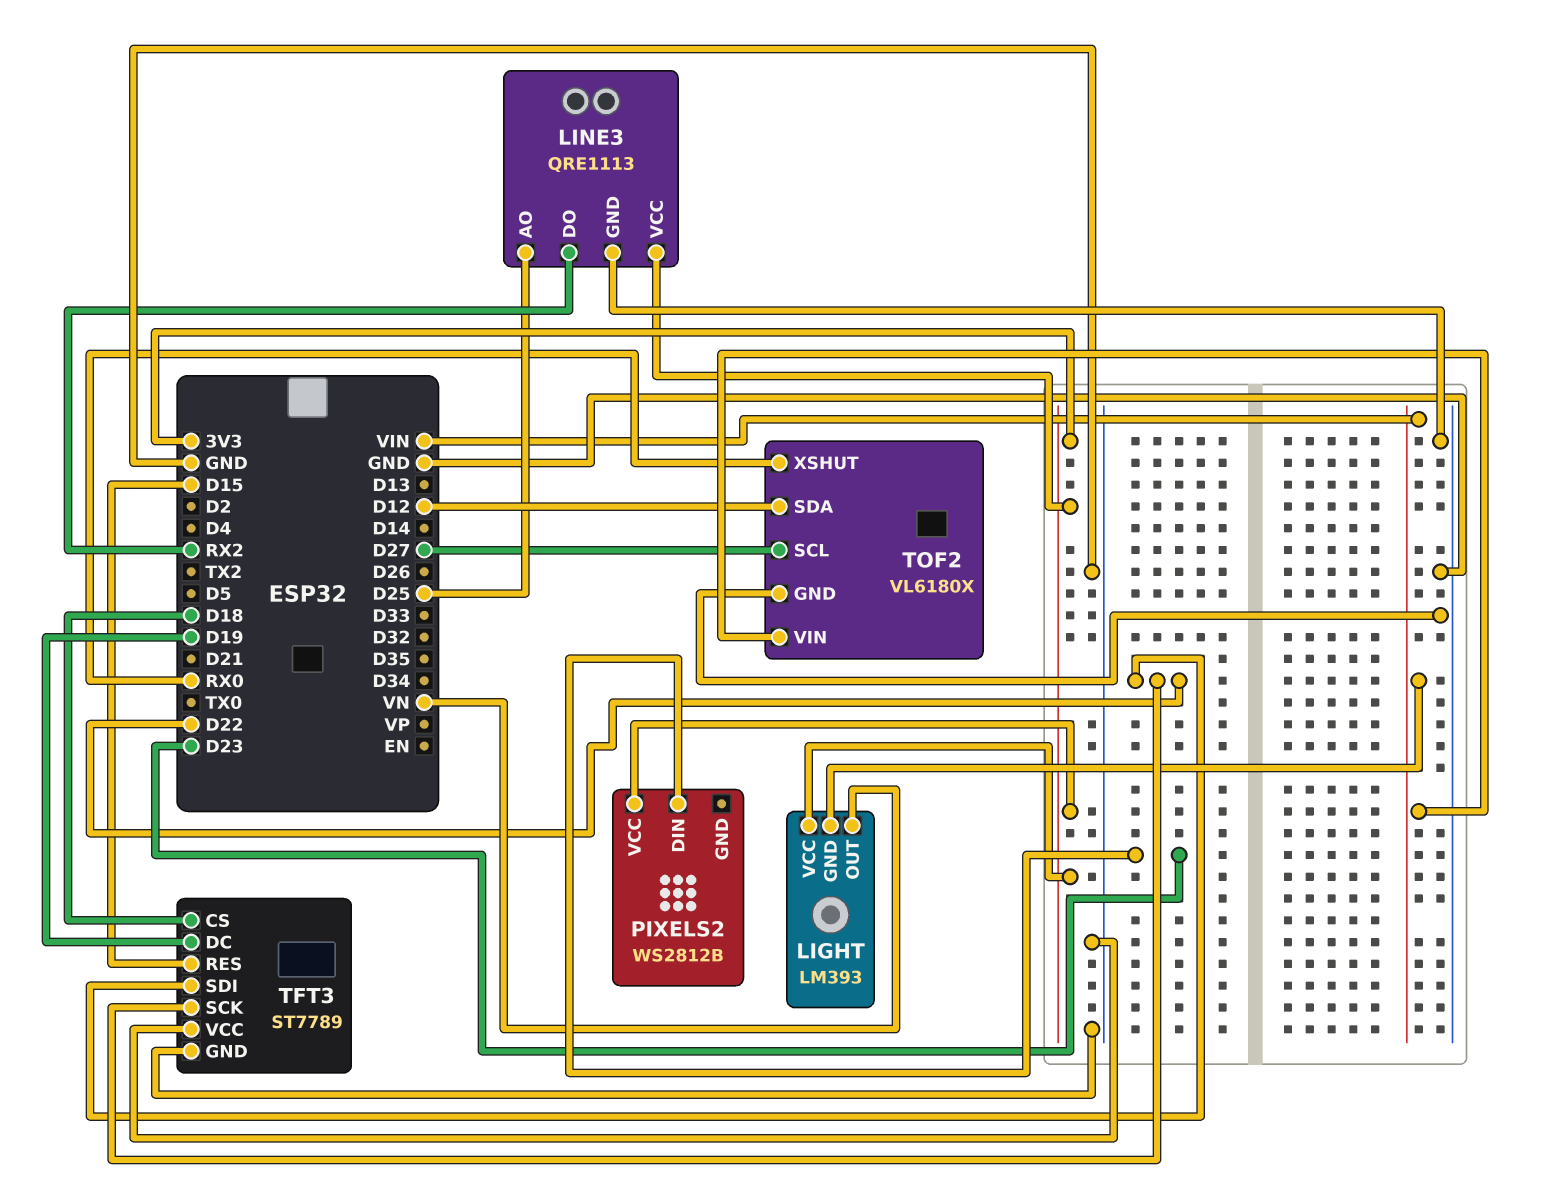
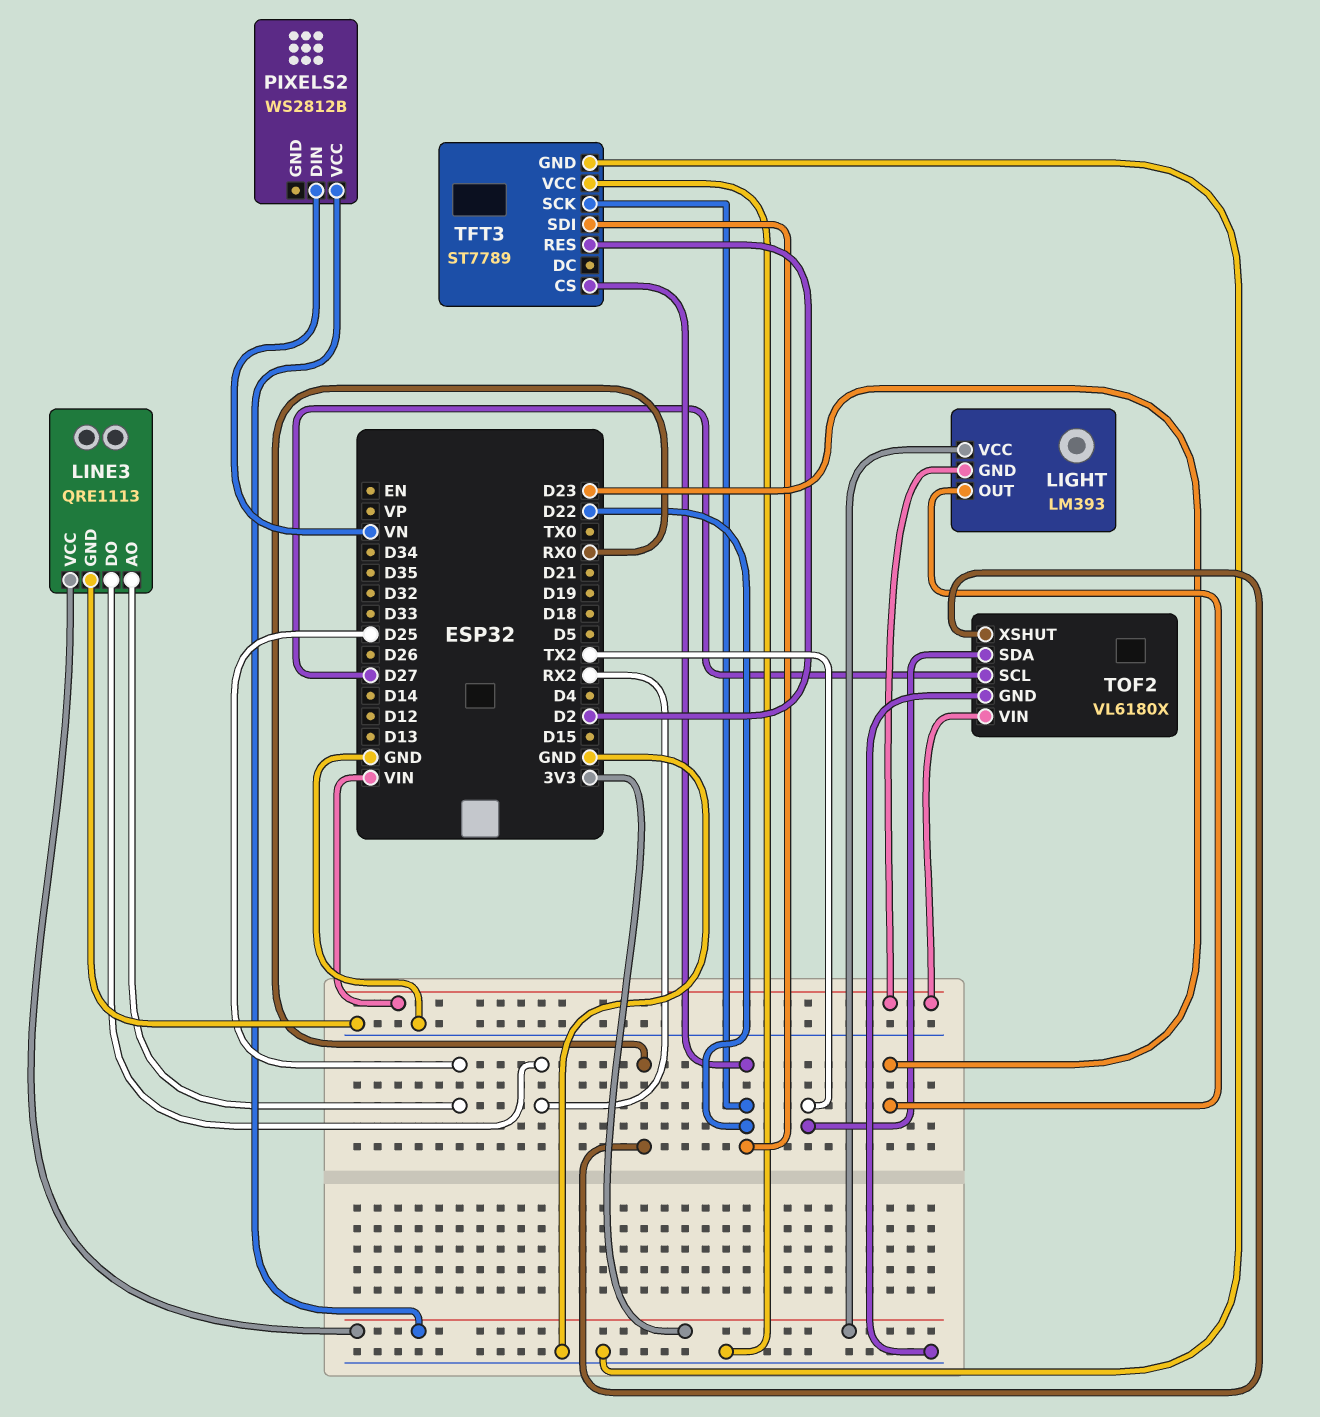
LIGHT pin OUT: VN -> D23
PIXELS2 pin DIN: D23 -> VN
TFT3 pin CS: D18 -> D22
TFT3 pin DC: D19 -> none
TFT3 pin RES: D15 -> D2
TOF2 pin SDA: D12 -> TX2

